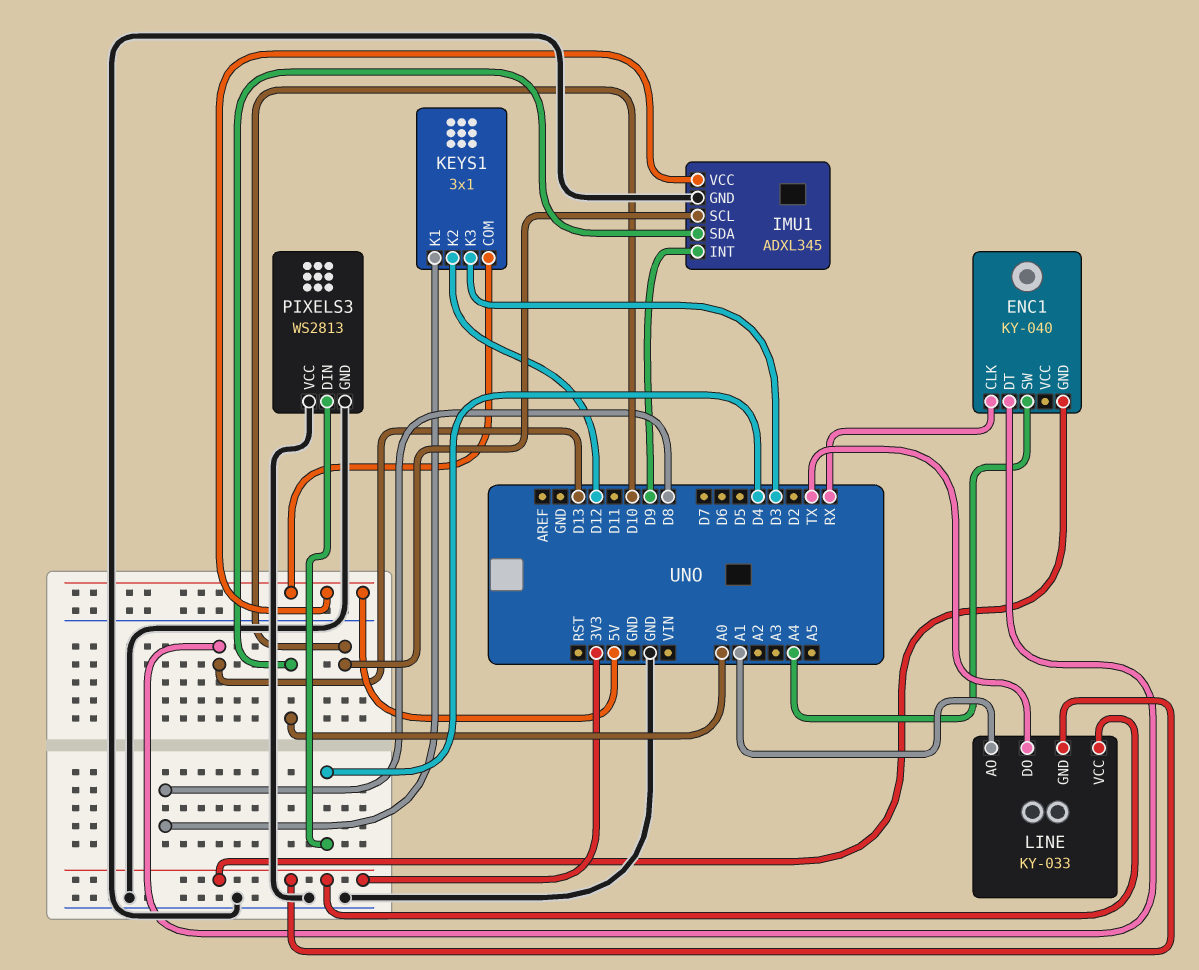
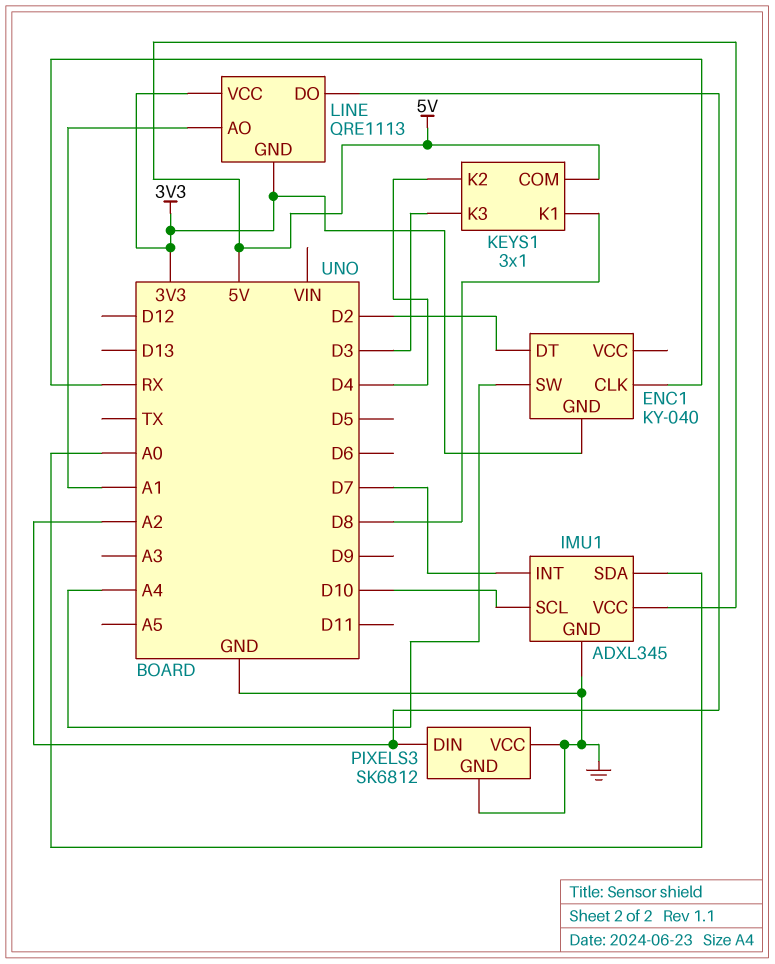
ENC1 pin DT: D13 -> D2
IMU1 pin INT: D9 -> D7
KEYS1 pin K2: D12 -> D4
LINE: KY-033 -> QRE1113
LINE pin DO: TX -> A2
PIXELS3: WS2813 -> SK6812
PIXELS3 pin DIN: D4 -> A2

